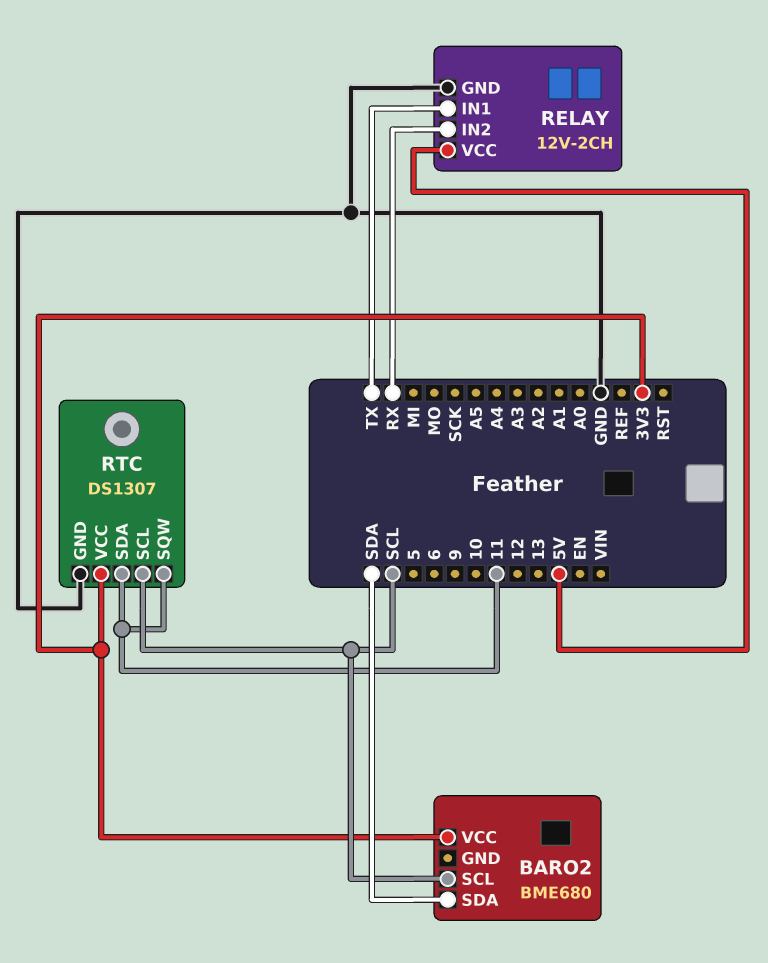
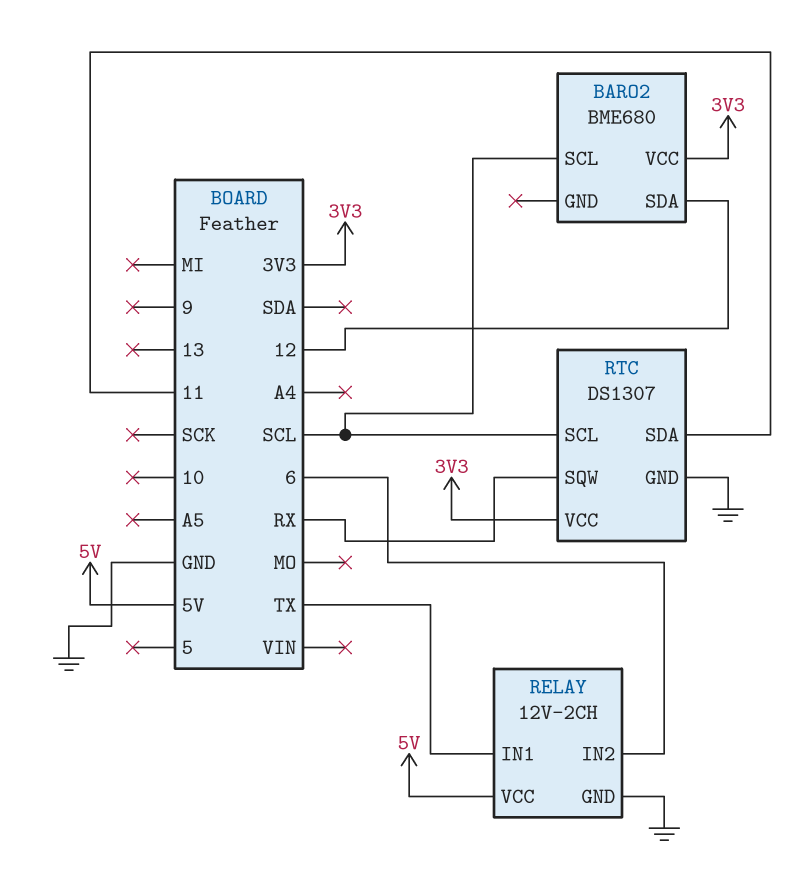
BARO2 pin SDA: SDA -> 12
RELAY pin IN2: RX -> 6
RTC pin SQW: 11 -> RX

